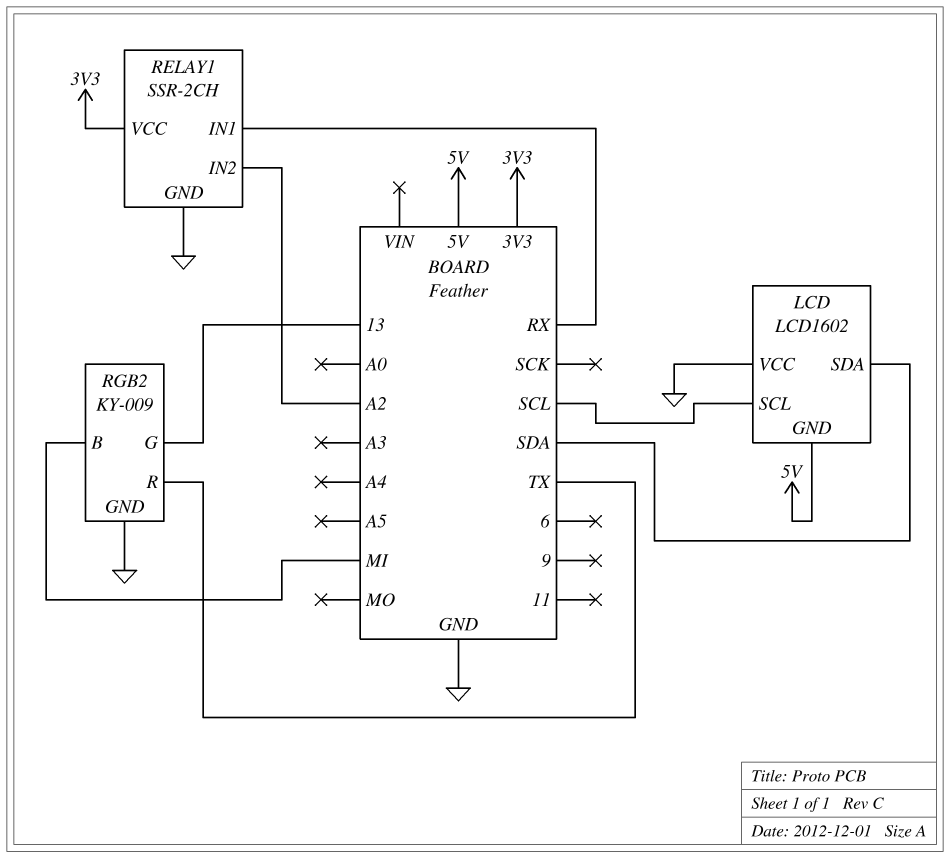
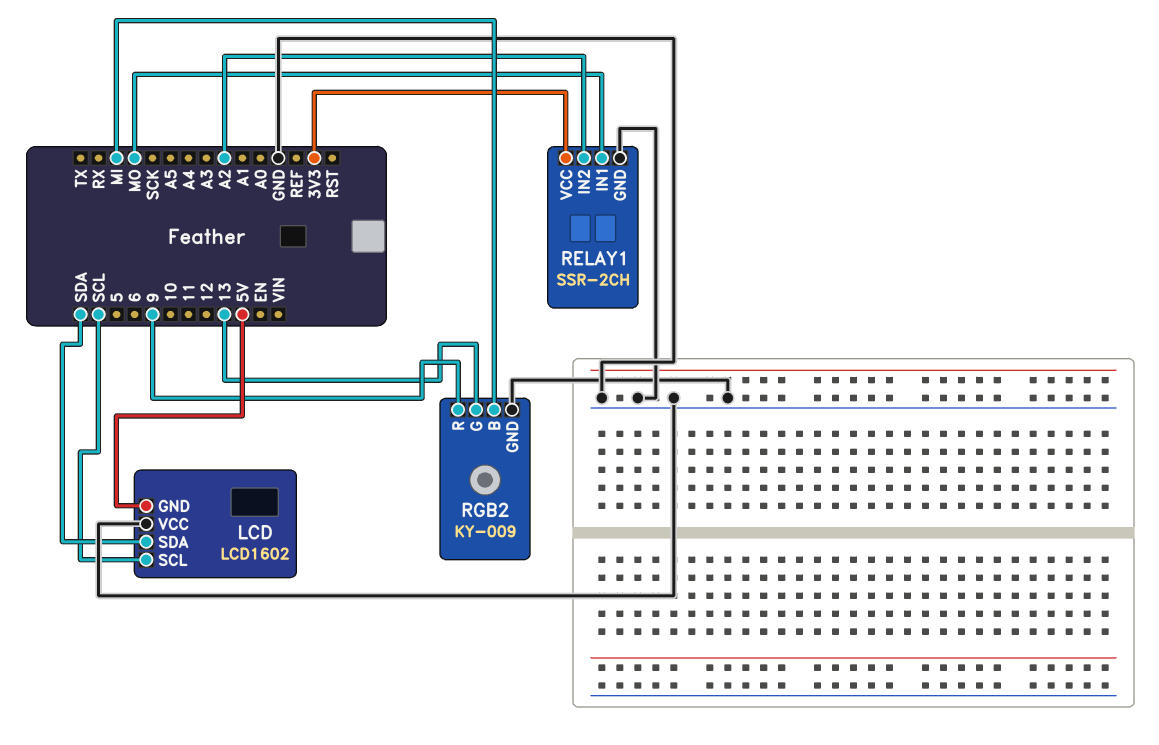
RELAY1 pin IN1: RX -> MO
RGB2 pin R: TX -> 9

